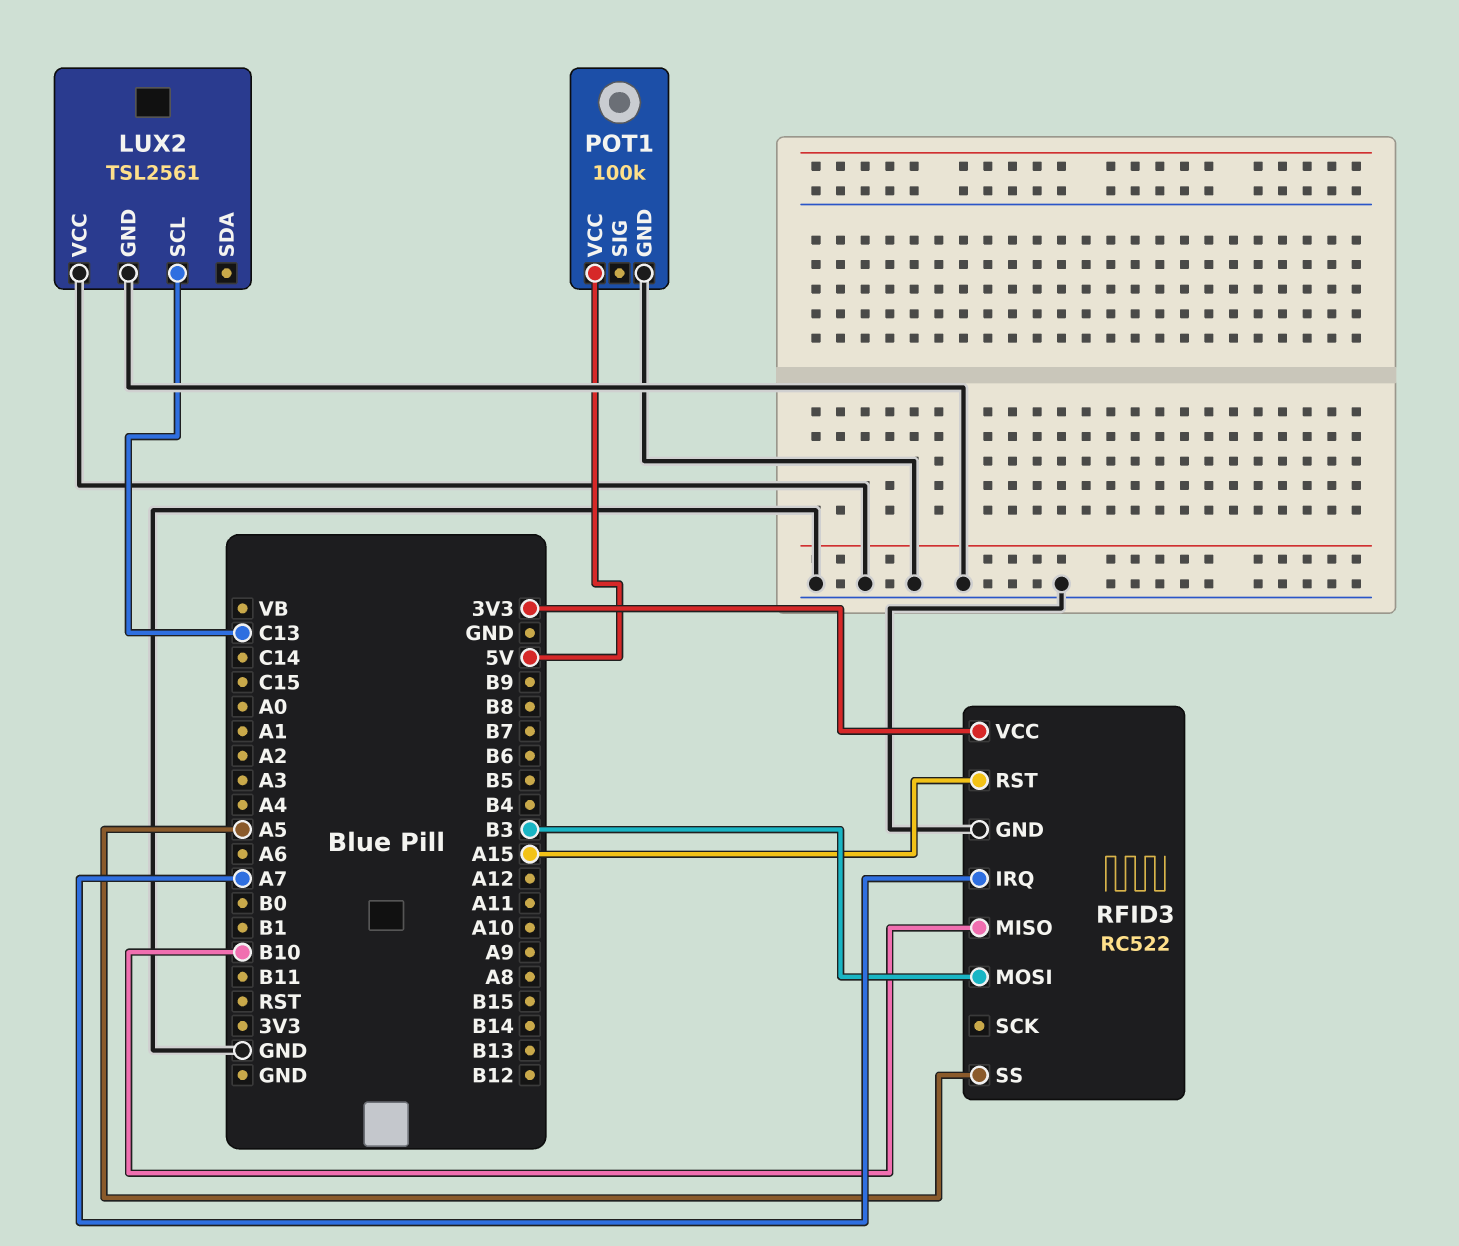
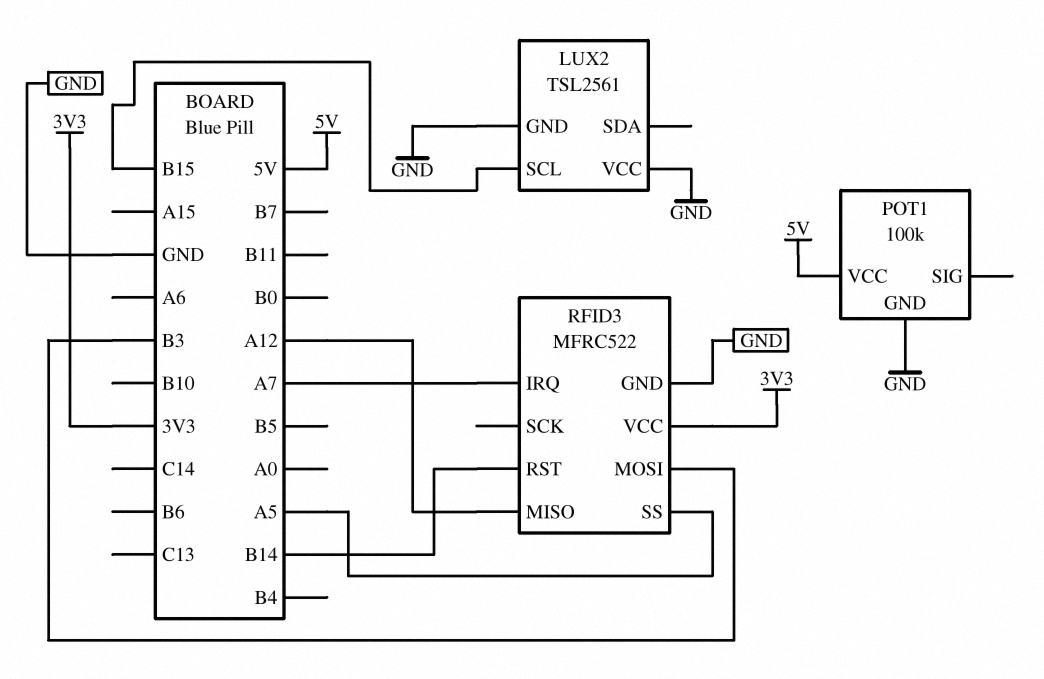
LUX2 pin SCL: C13 -> B15
RFID3: RC522 -> MFRC522
RFID3 pin MISO: B10 -> A12
RFID3 pin RST: A15 -> B14

